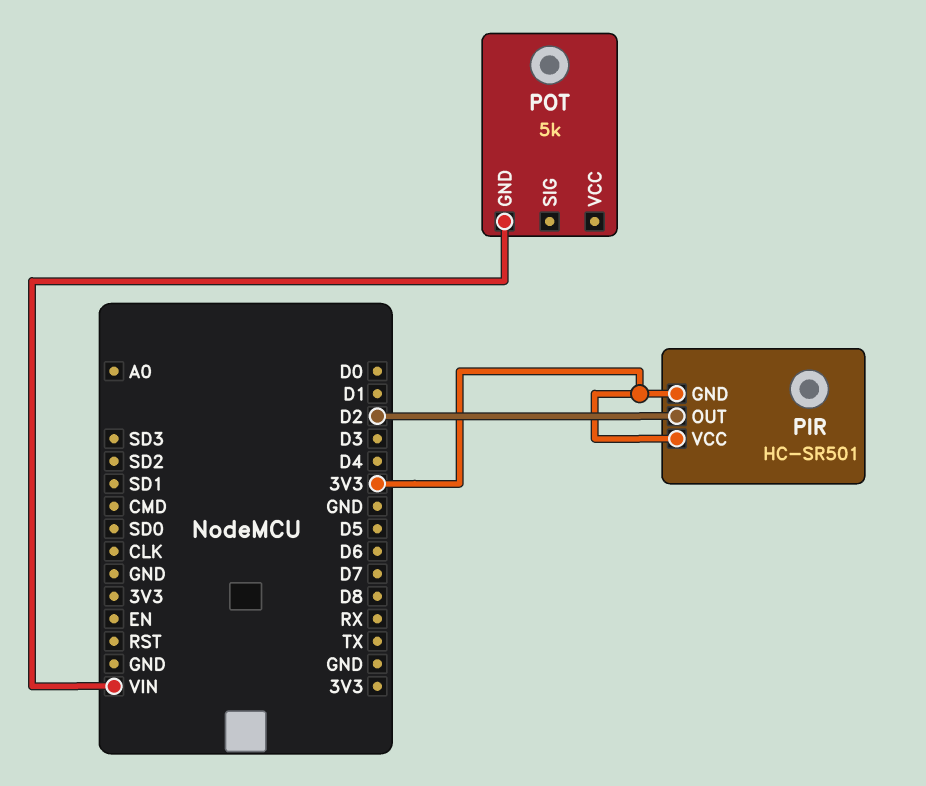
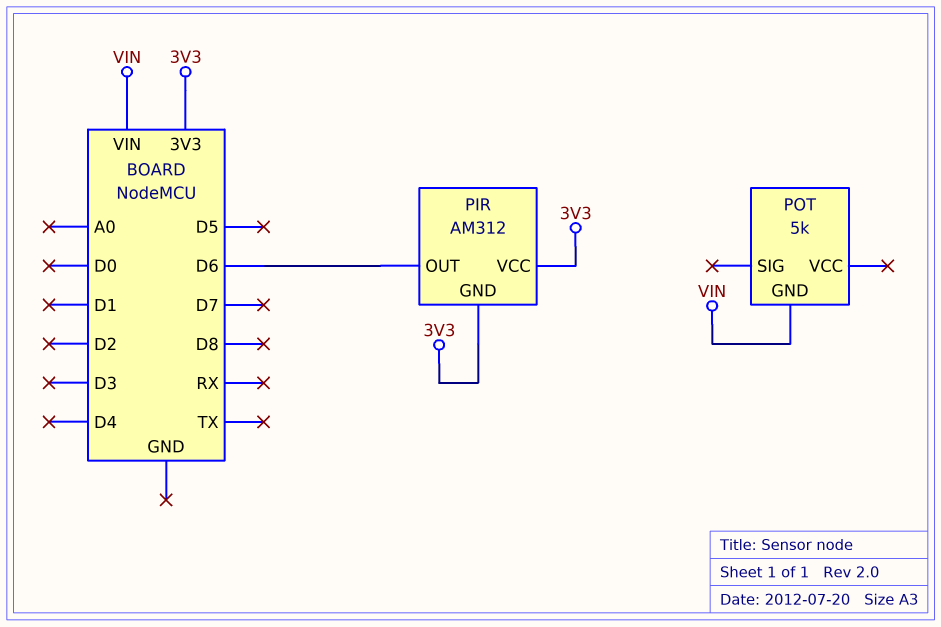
PIR: HC-SR501 -> AM312
PIR pin OUT: D2 -> D6

